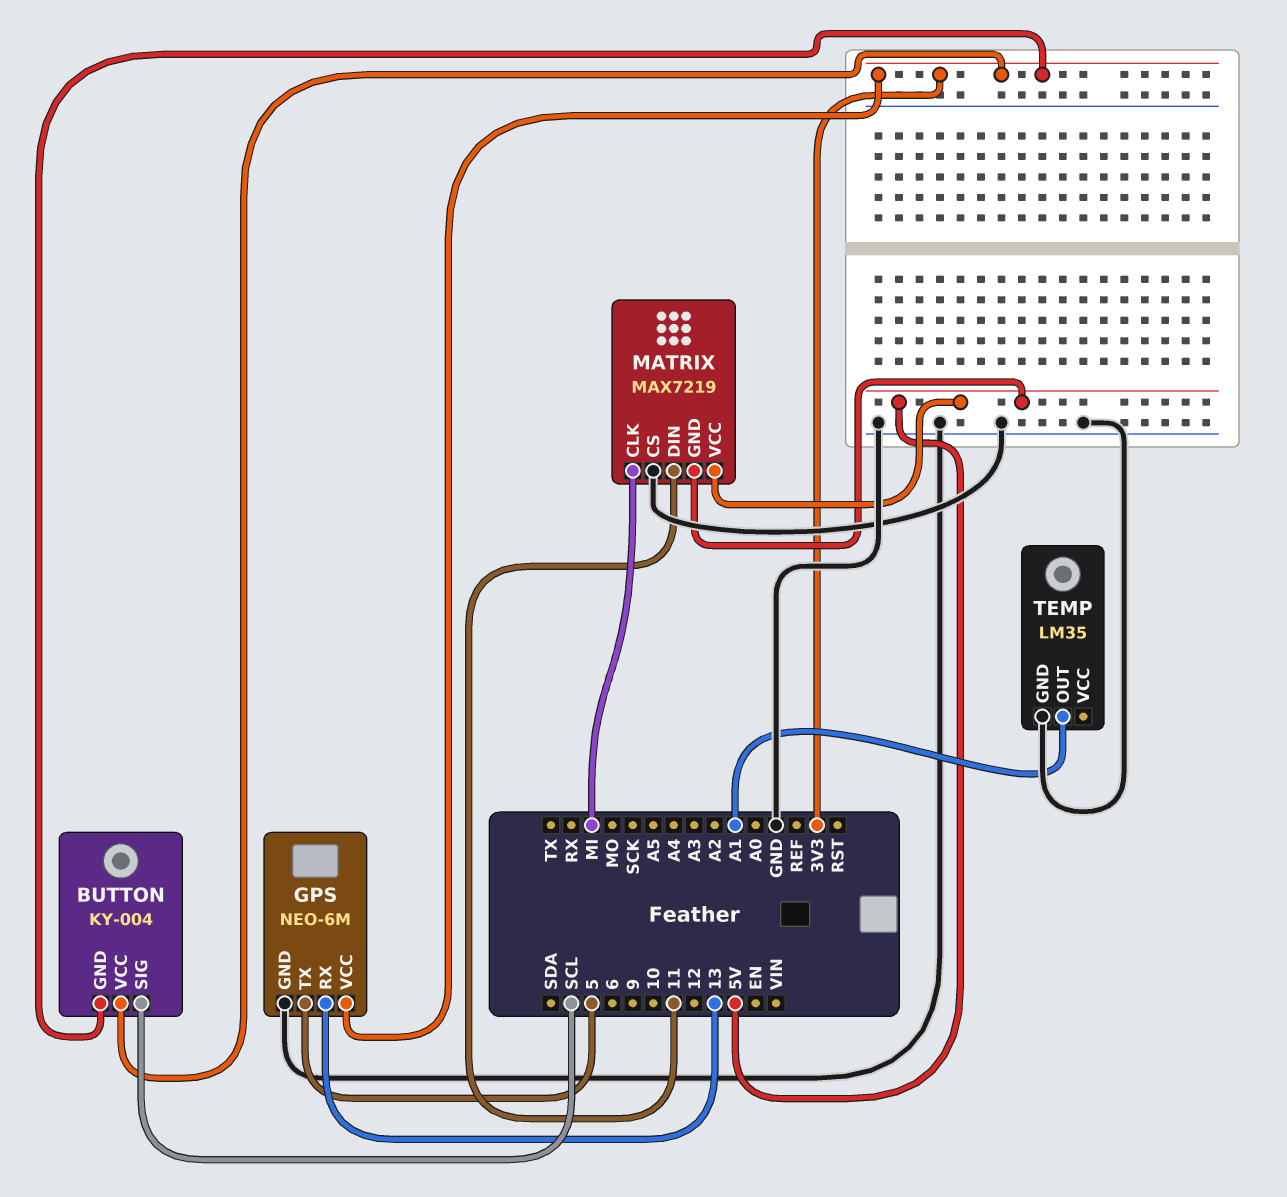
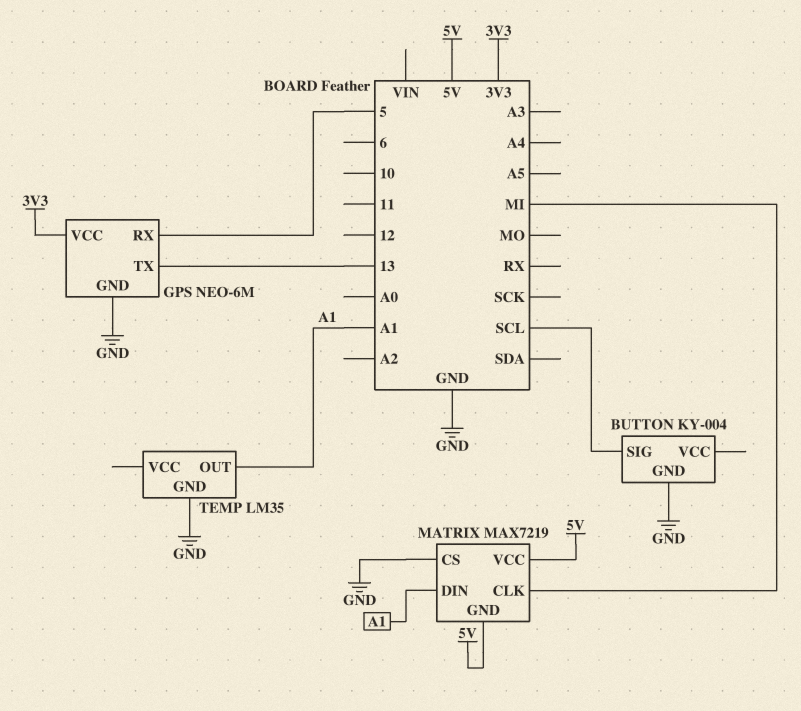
BUTTON pin GND: 3V3 -> GND
BUTTON pin VCC: 3V3 -> none
GPS pin RX: 13 -> 5
GPS pin TX: 5 -> 13
MATRIX pin DIN: 11 -> A1

